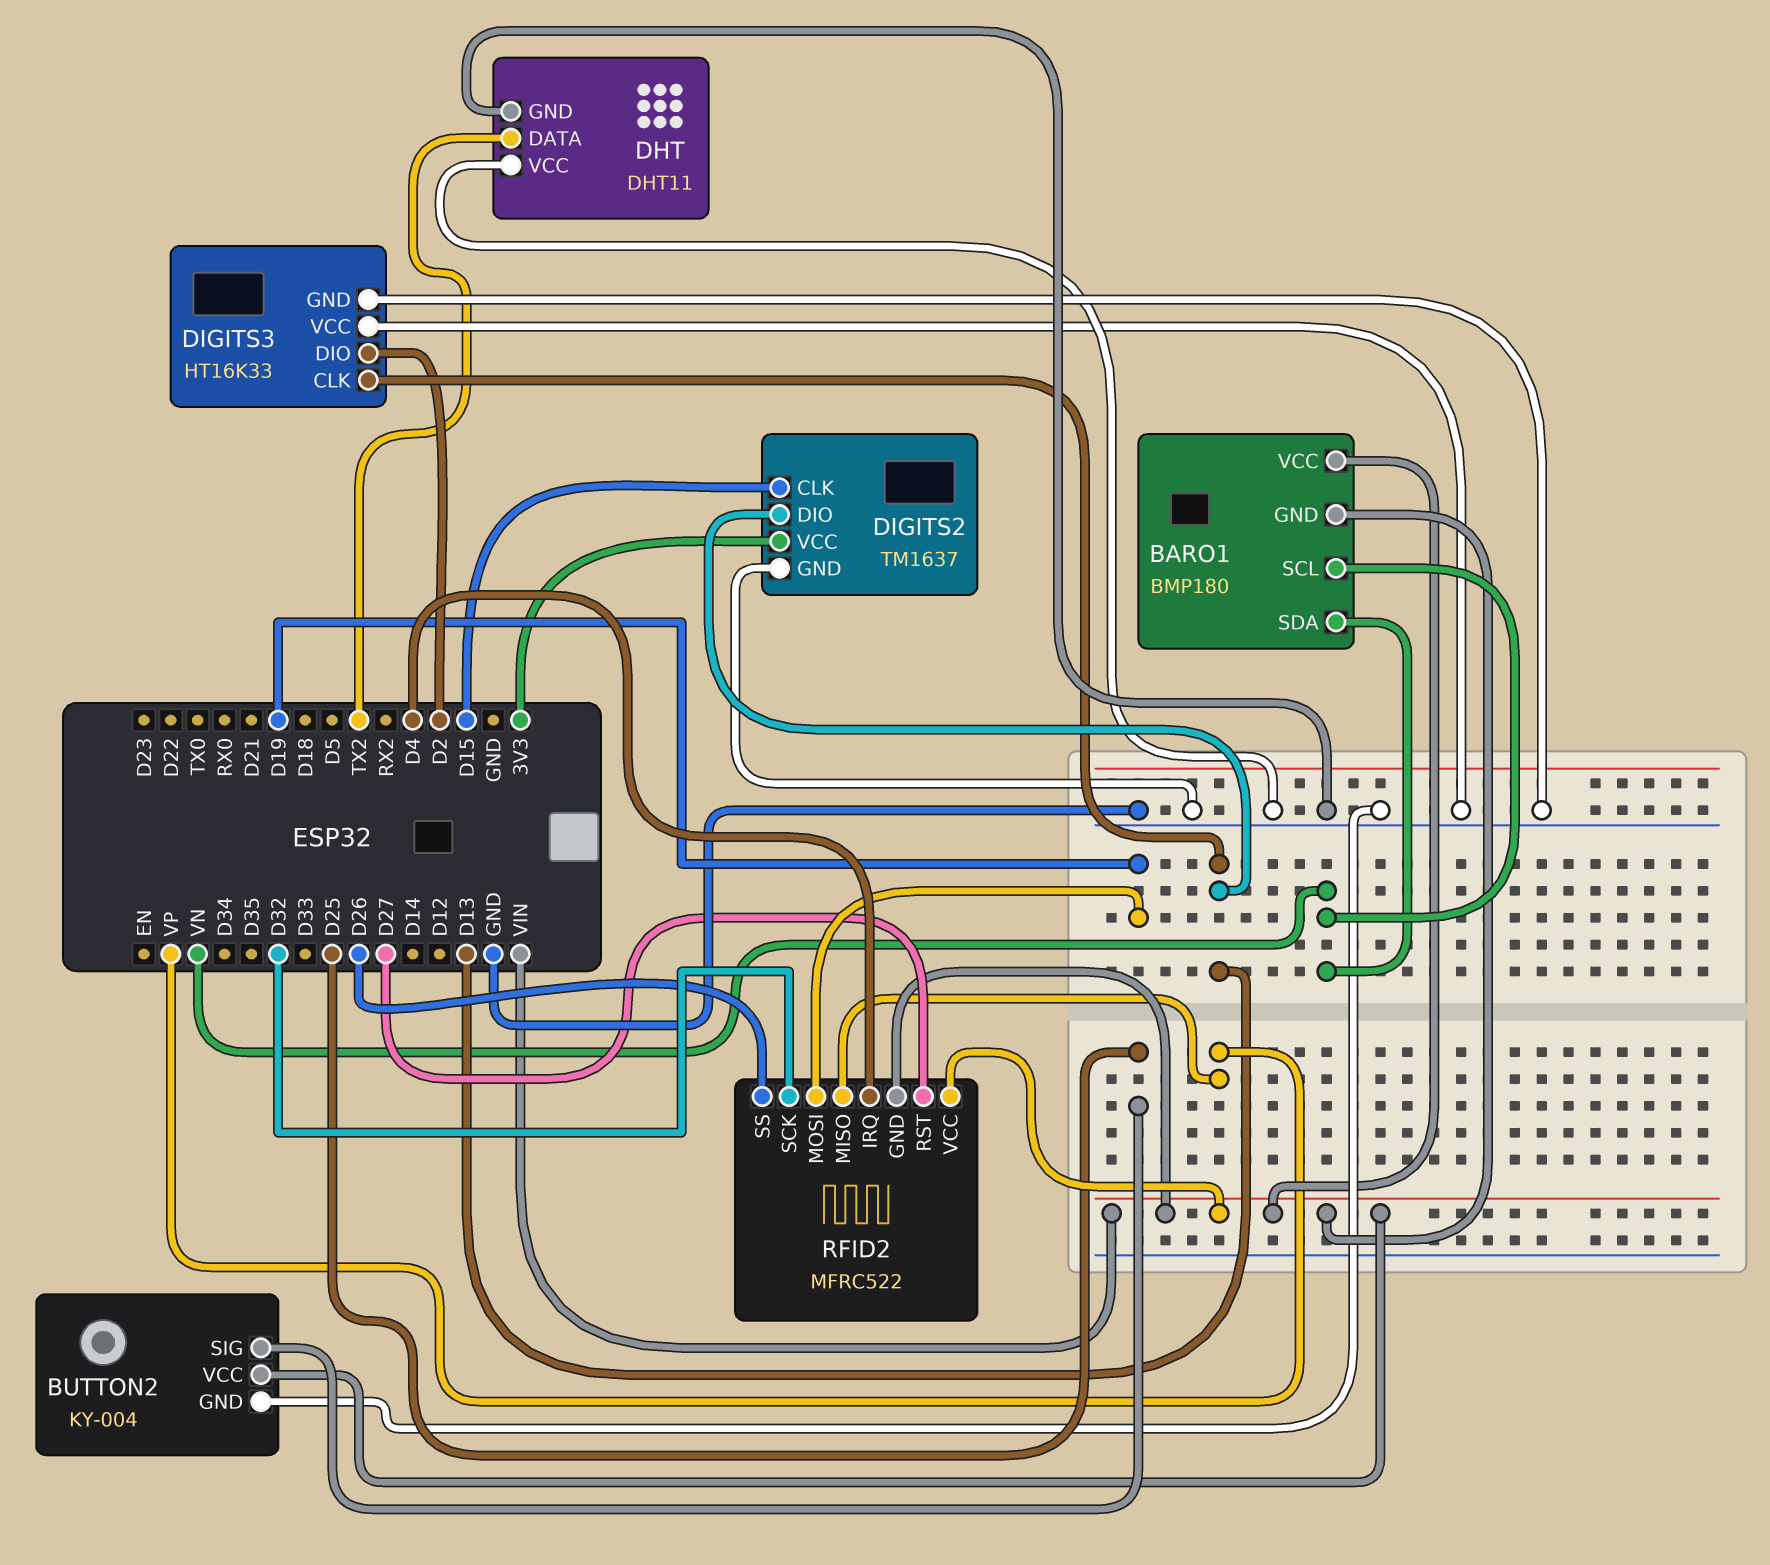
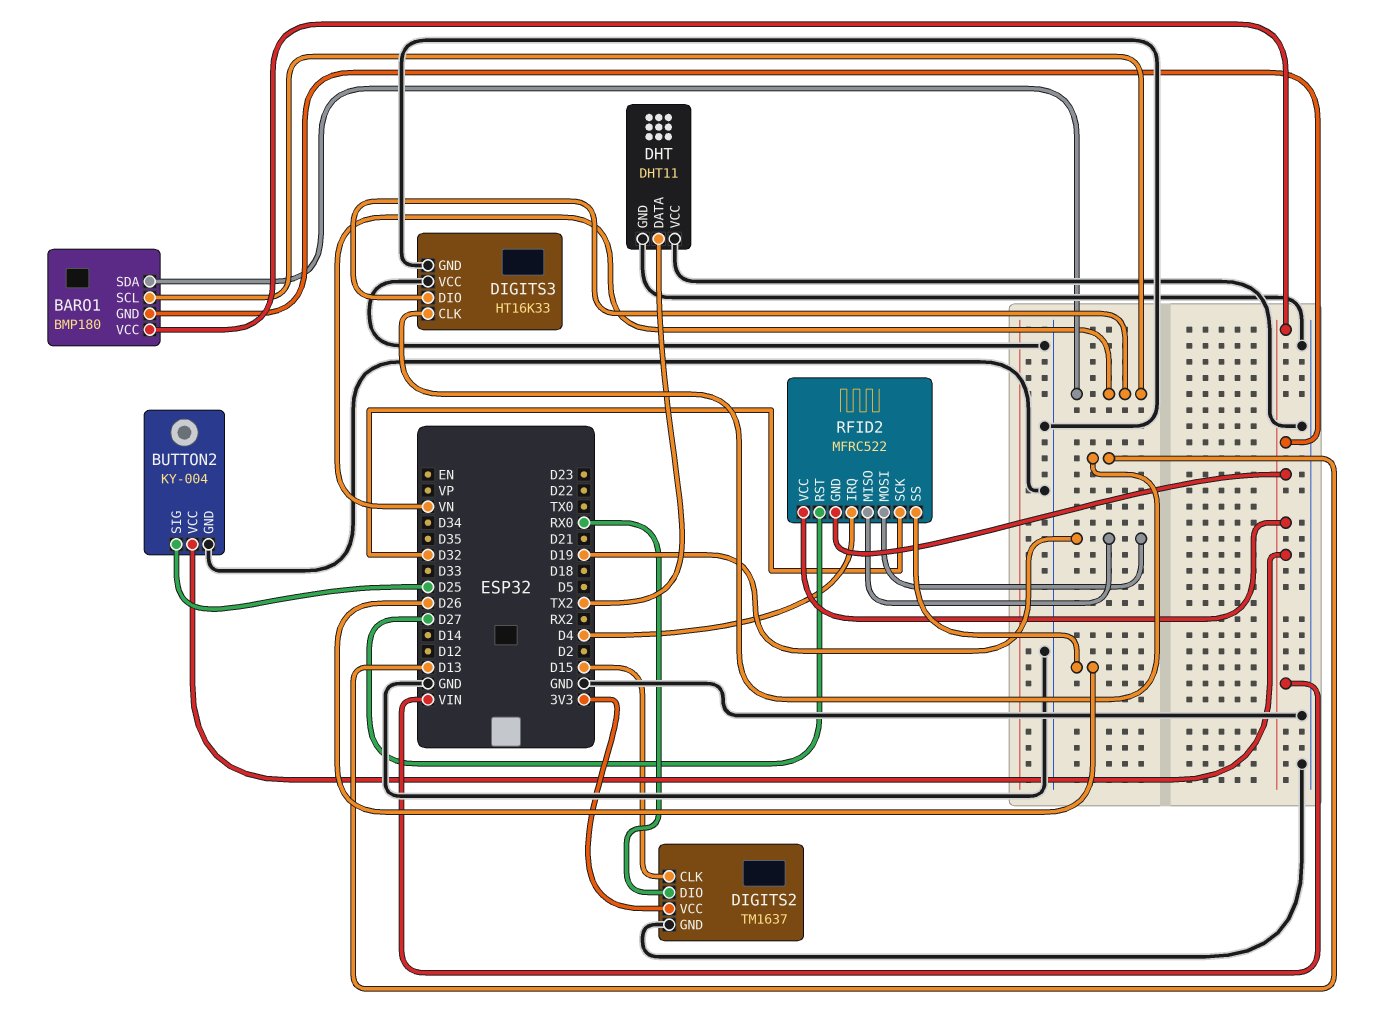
DIGITS2 pin DIO: D13 -> RX0
DIGITS3 pin DIO: D2 -> VN
RFID2 pin MISO: VP -> D19

